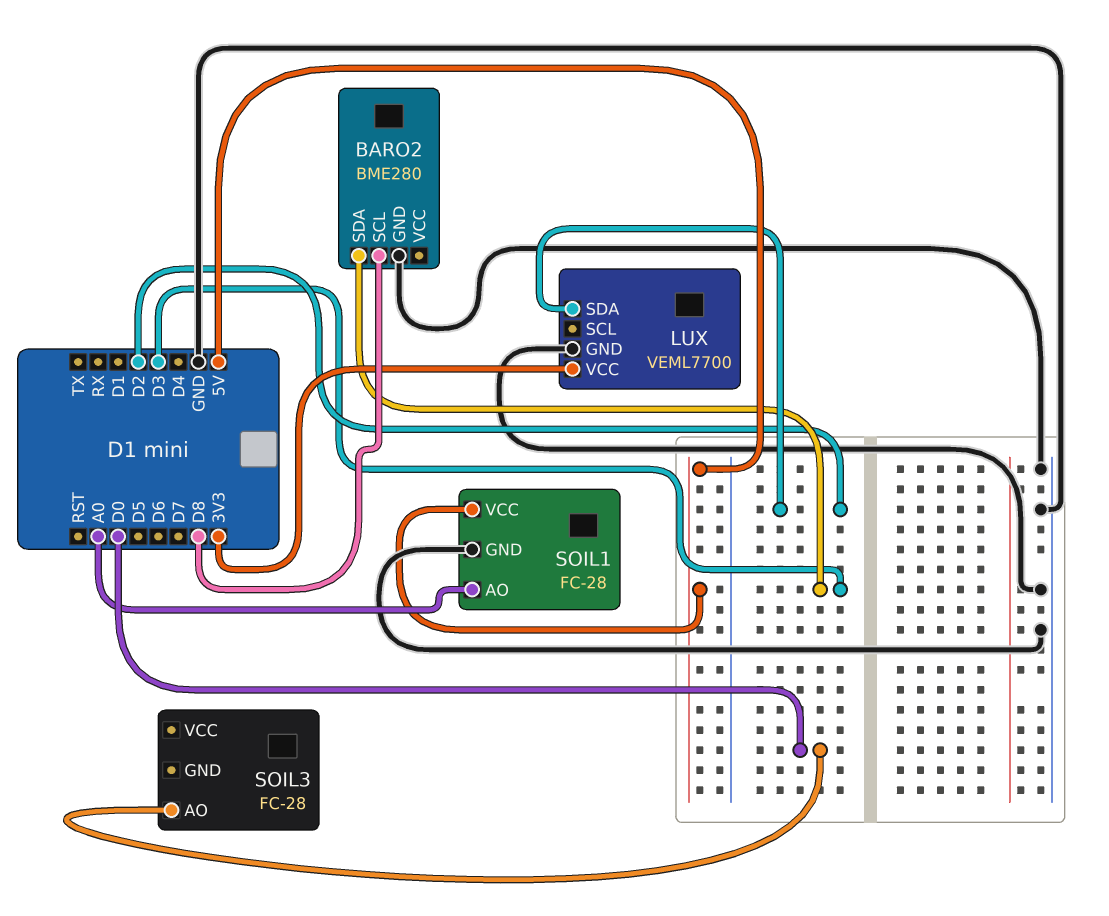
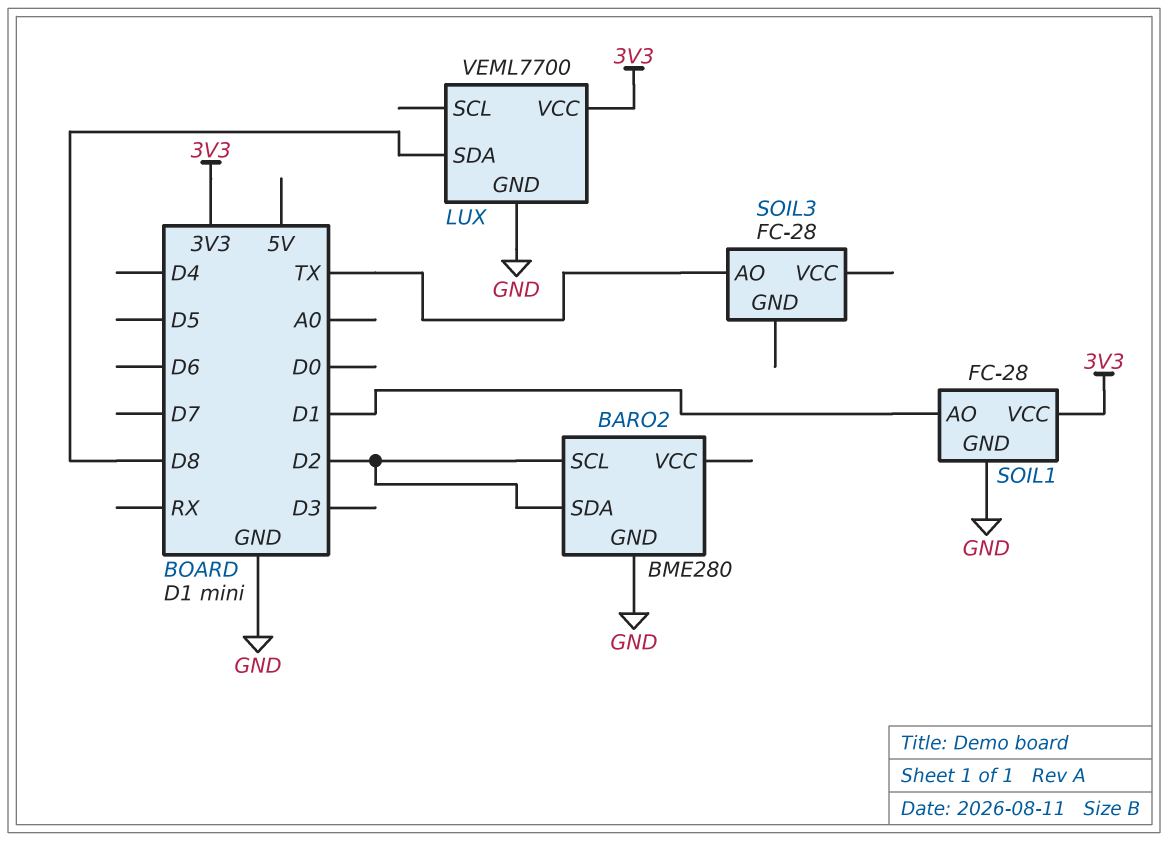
BARO2 pin SCL: D8 -> D2
BARO2 pin SDA: D3 -> D2
LUX pin SDA: D2 -> D8
SOIL1 pin AO: A0 -> D1
SOIL1 pin VCC: 5V -> 3V3
SOIL3 pin AO: D0 -> TX

